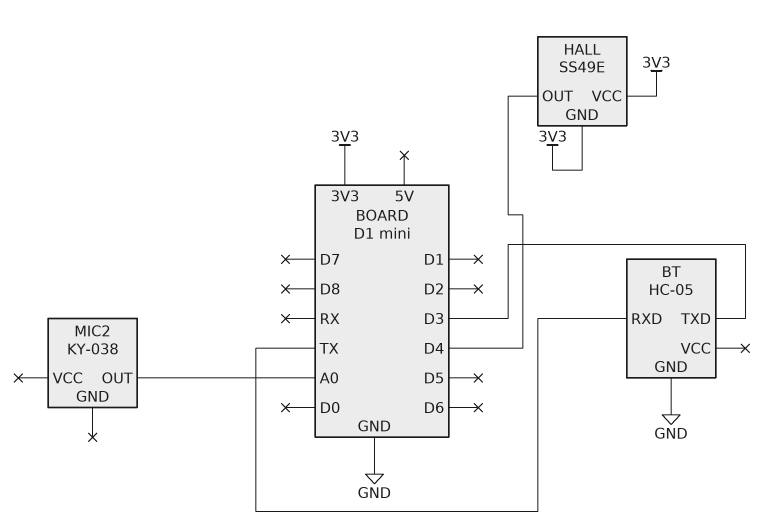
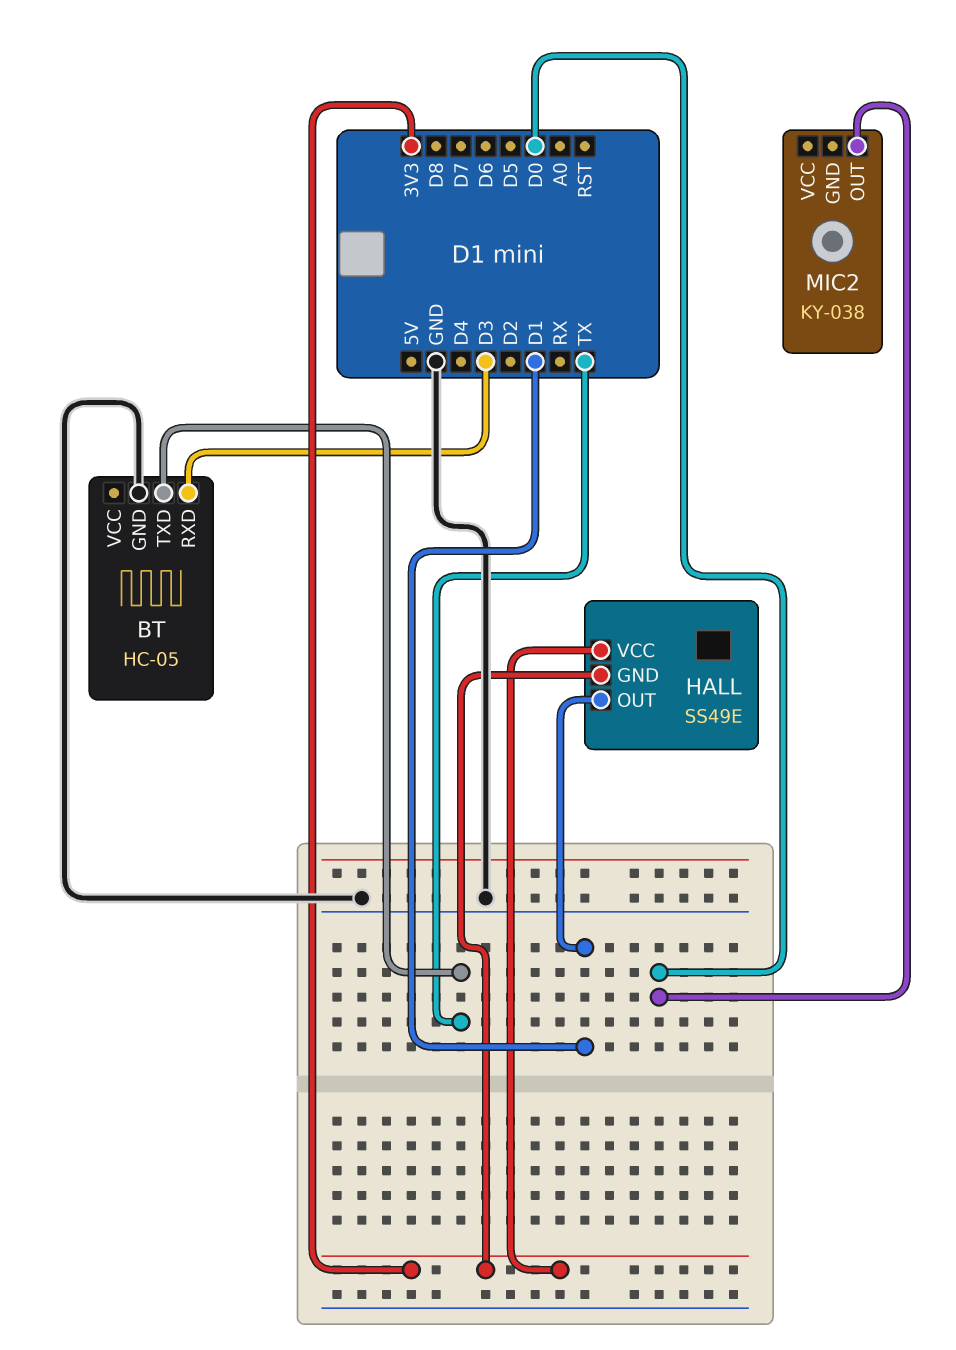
BT pin RXD: TX -> D3
BT pin TXD: D3 -> TX
HALL pin OUT: D4 -> D1
MIC2 pin OUT: A0 -> D0

